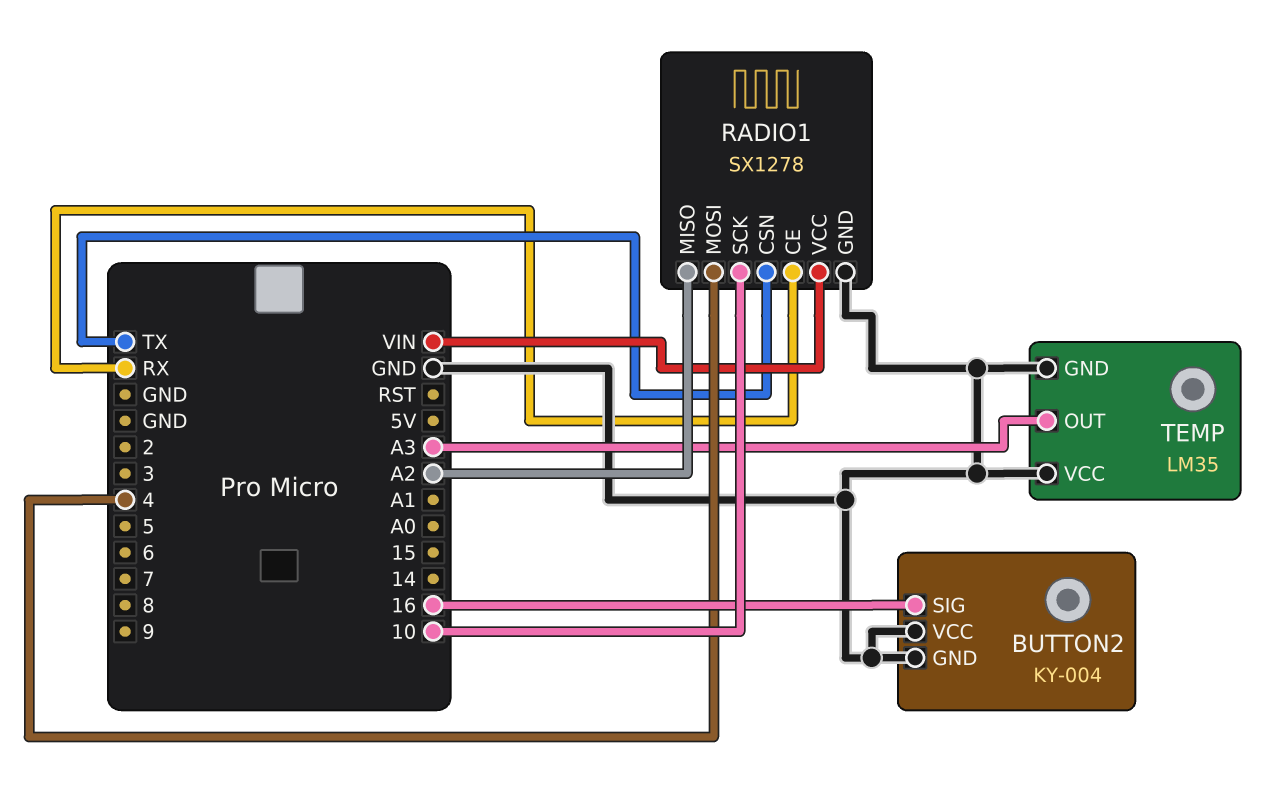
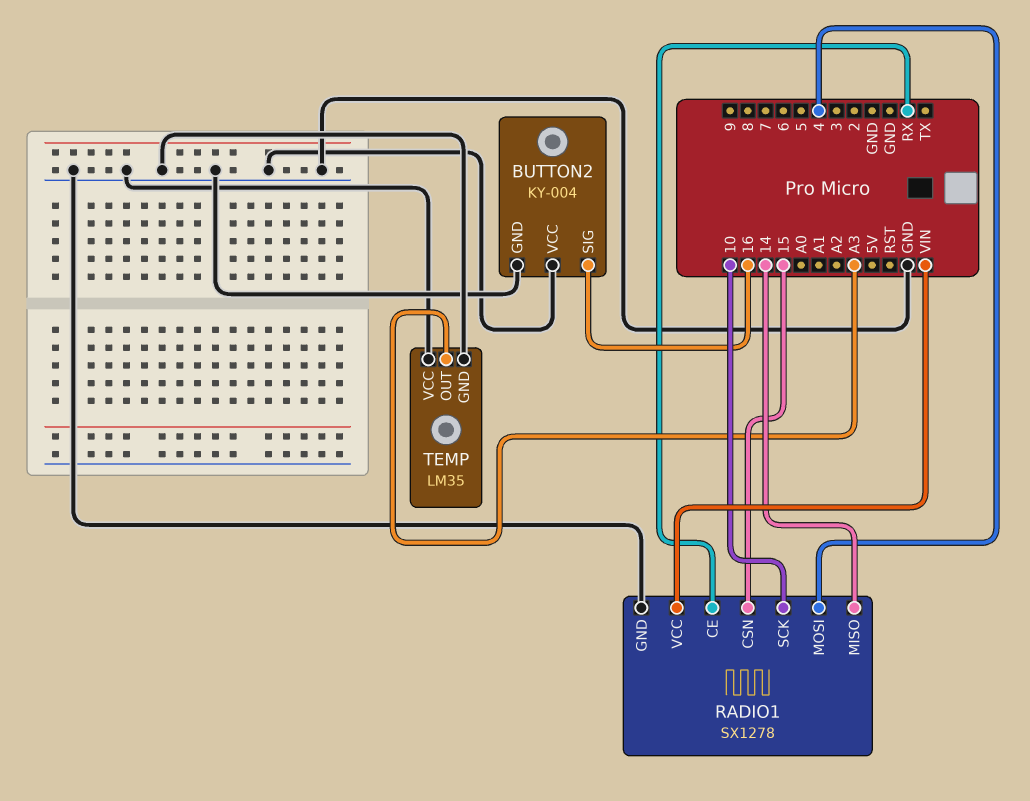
RADIO1 pin CSN: TX -> 15
RADIO1 pin MISO: A2 -> 14

